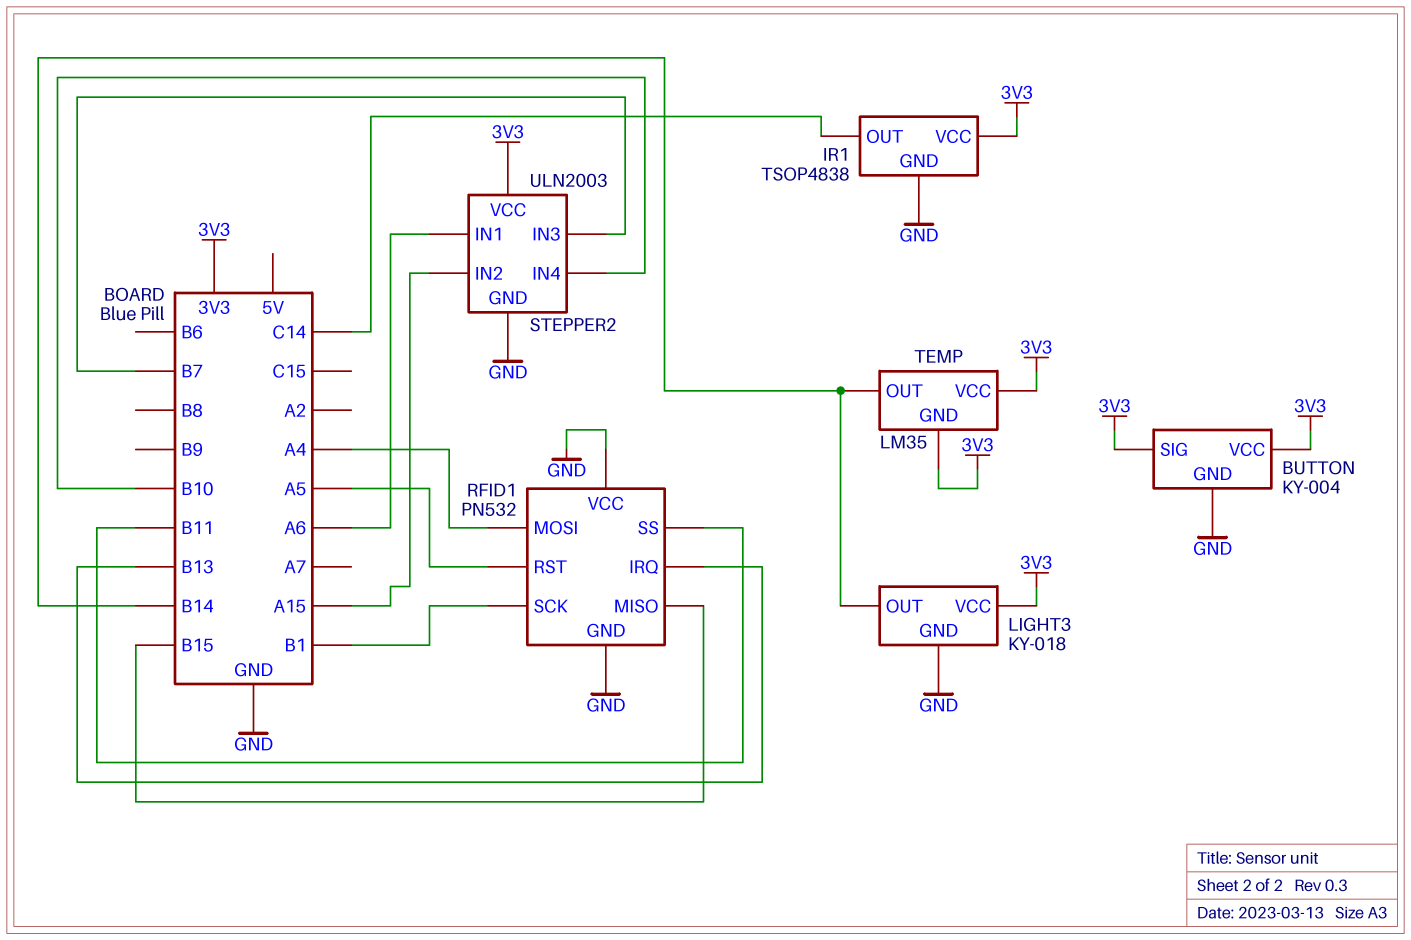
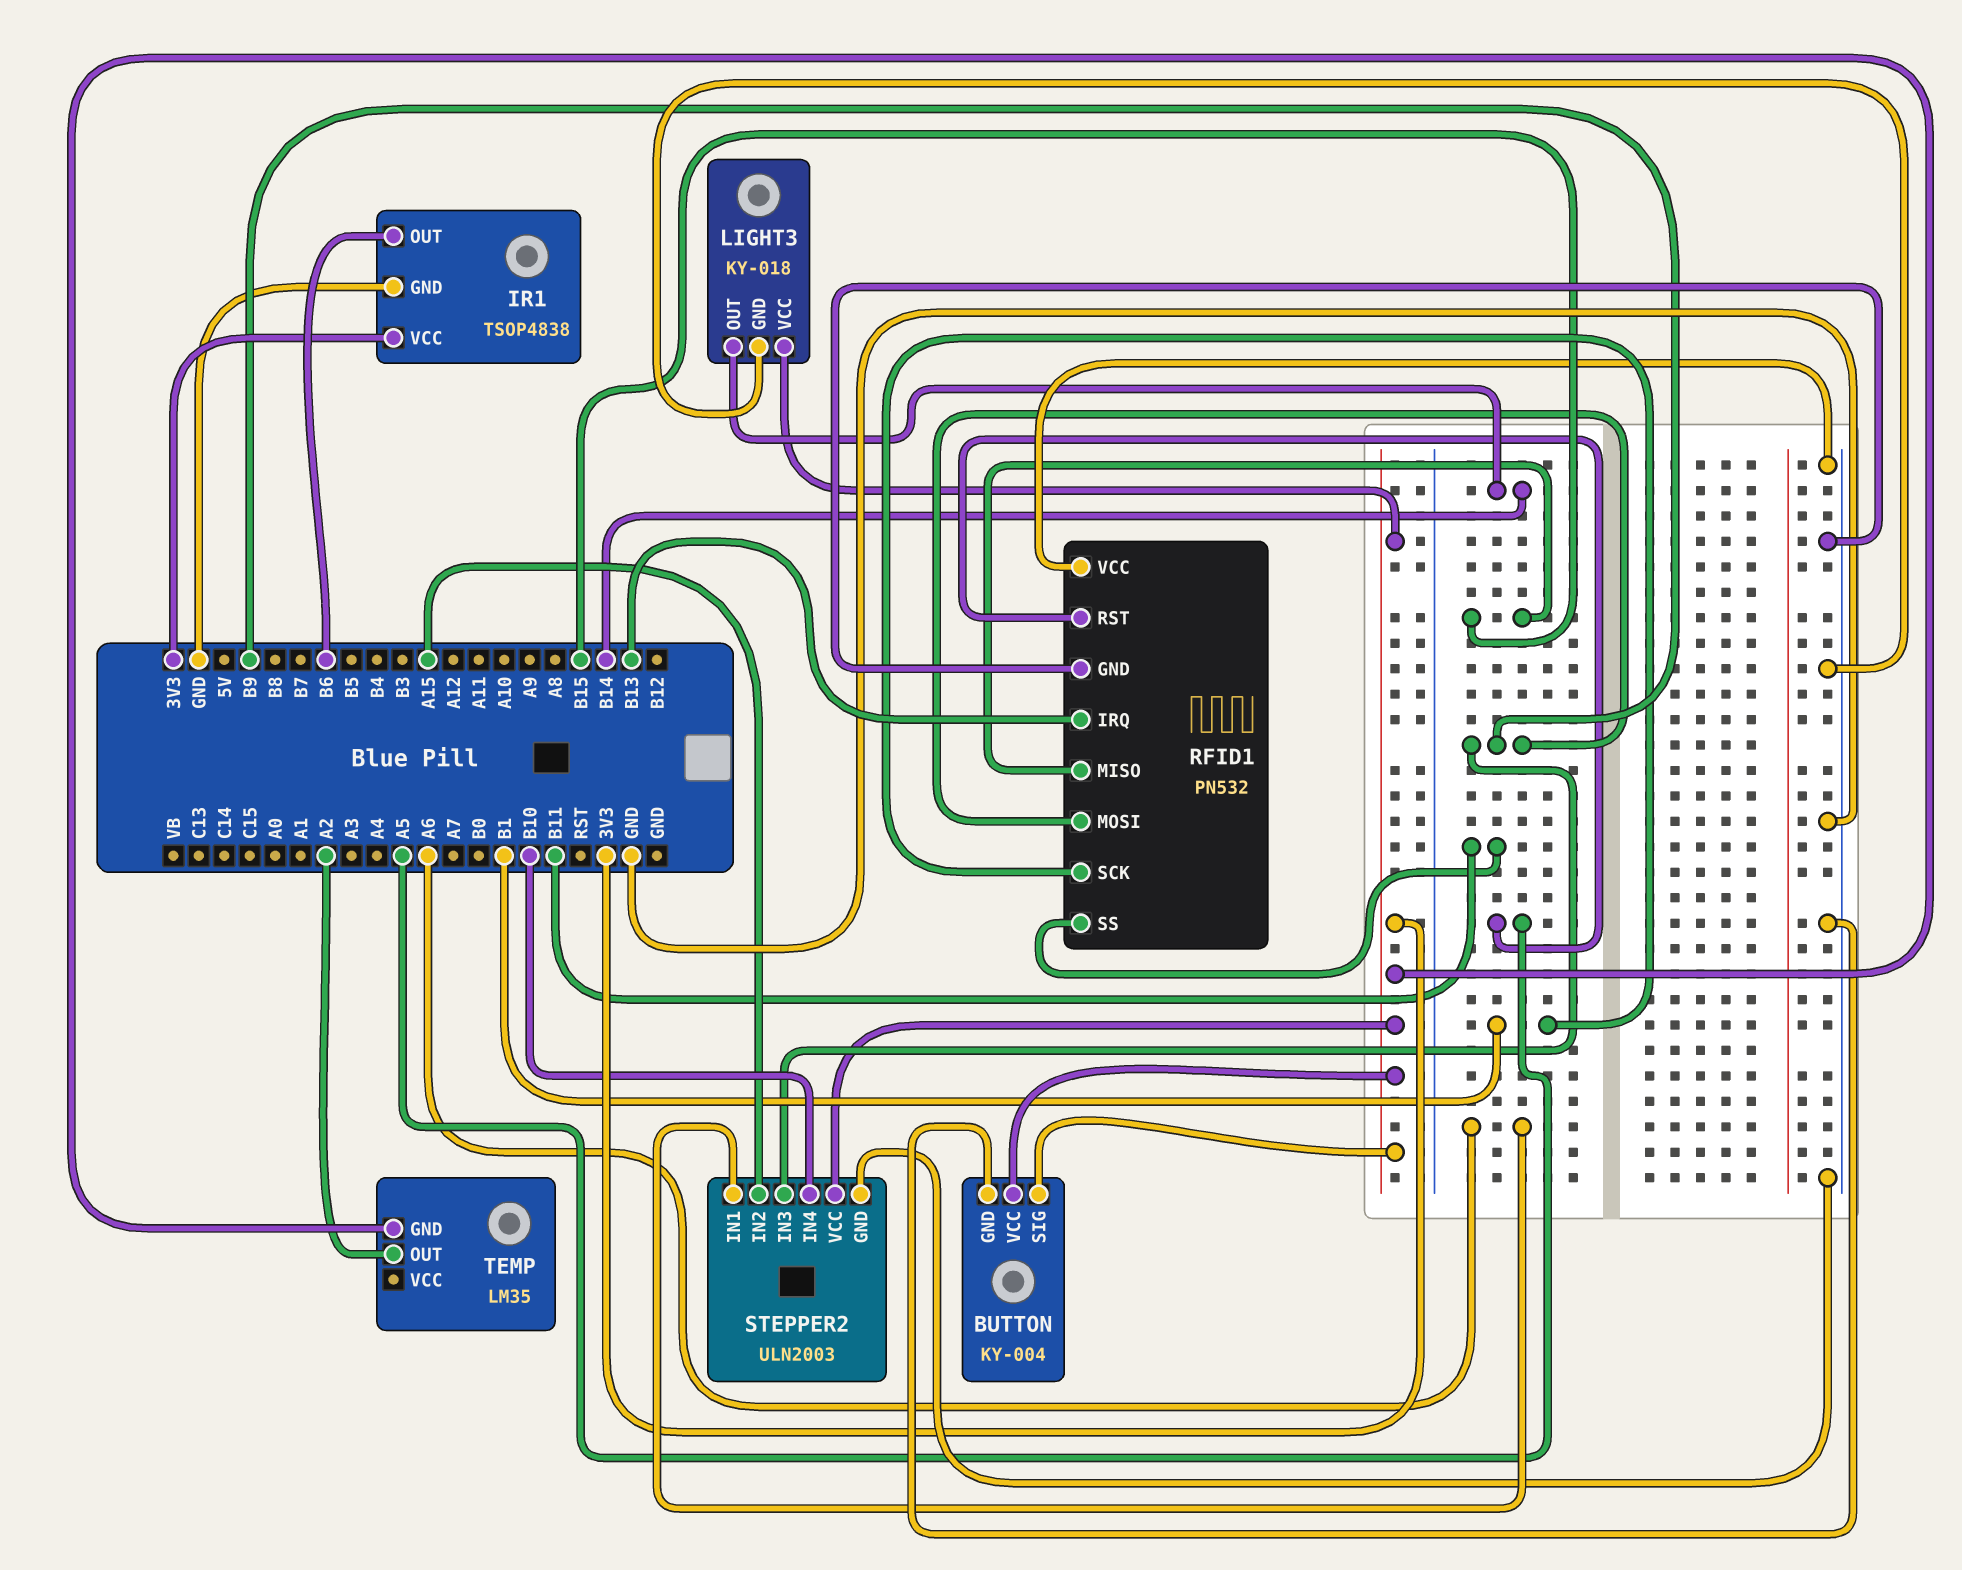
IR1 pin OUT: C14 -> B6
RFID1 pin MOSI: A4 -> B9
STEPPER2 pin IN3: B7 -> B9
TEMP pin OUT: B14 -> A2
TEMP pin VCC: 3V3 -> none

